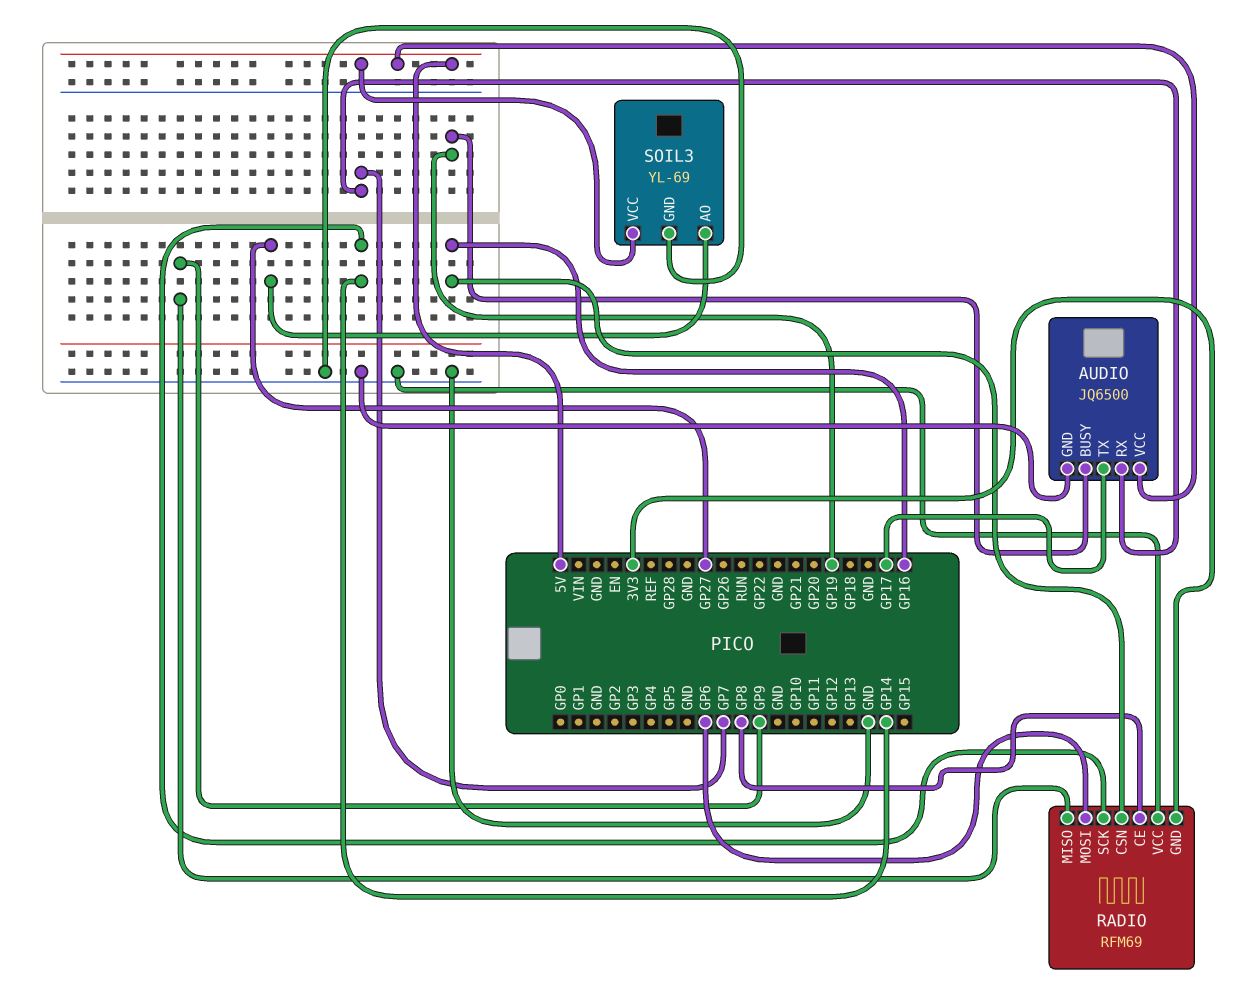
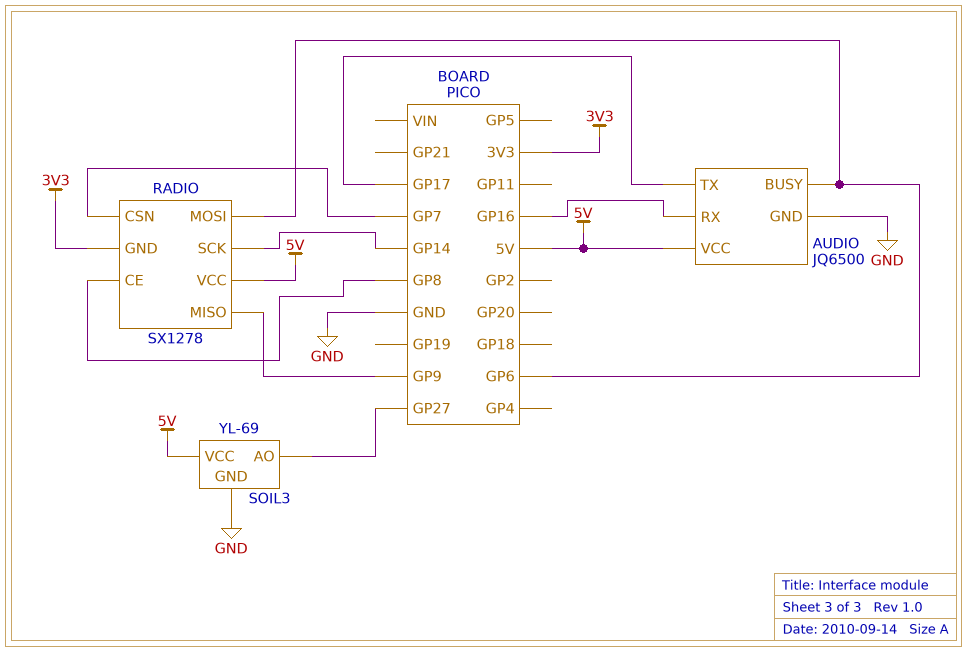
AUDIO pin BUSY: GP19 -> GP6
AUDIO pin RX: GP7 -> GP16
RADIO: RFM69 -> SX1278
RADIO pin CSN: GP16 -> GP7
RADIO pin VCC: GND -> 5V

